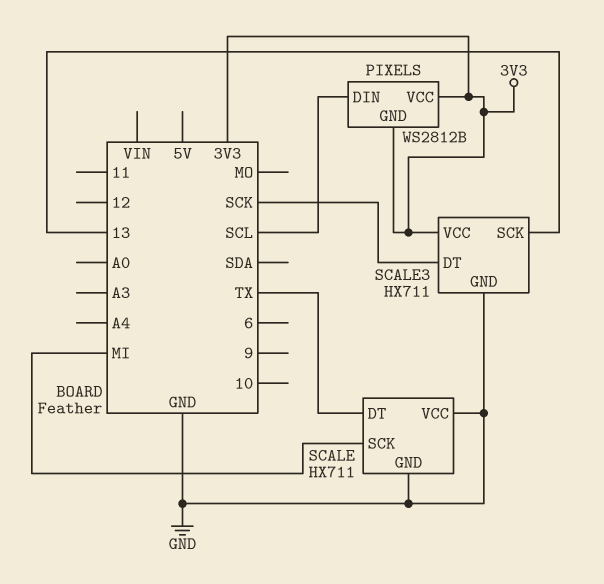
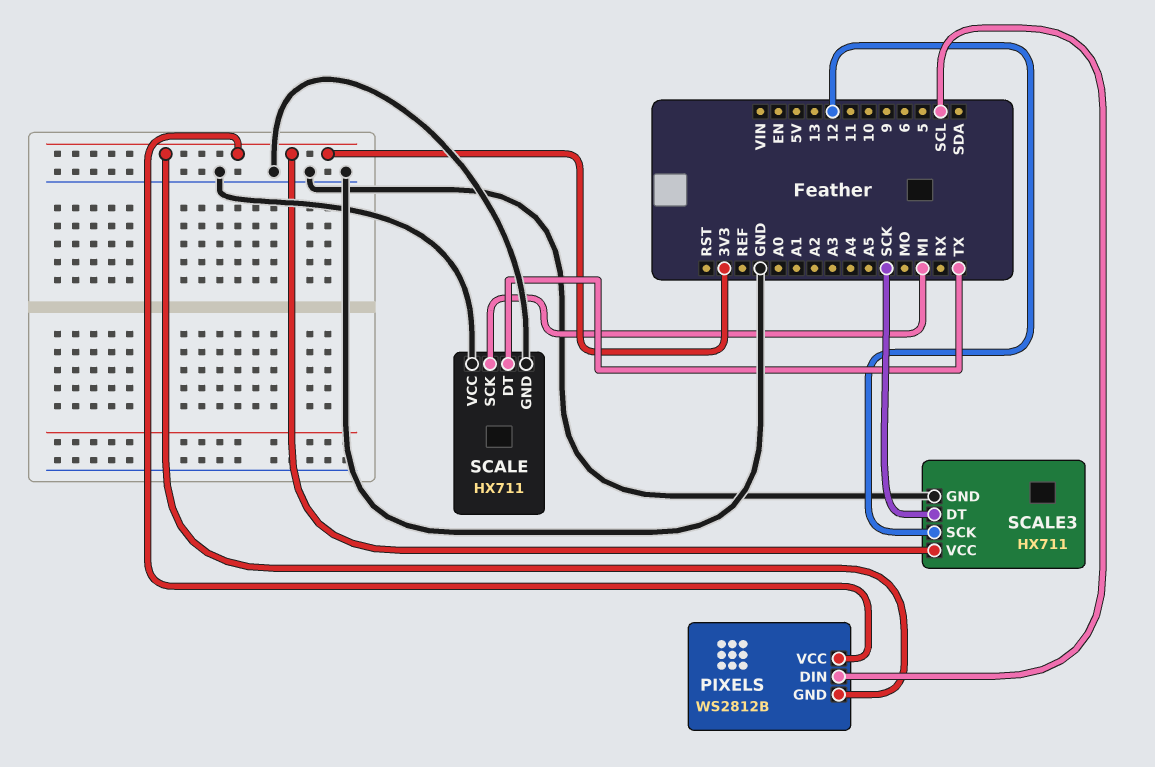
SCALE3 pin SCK: 13 -> 12

